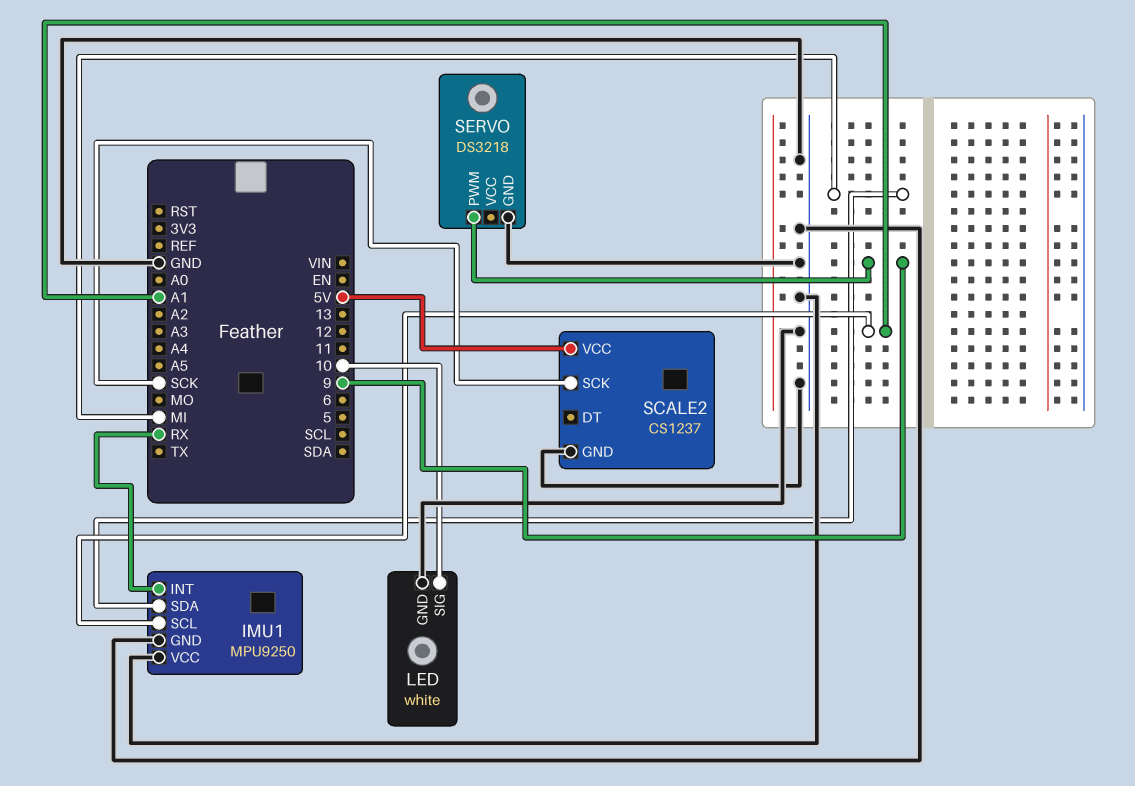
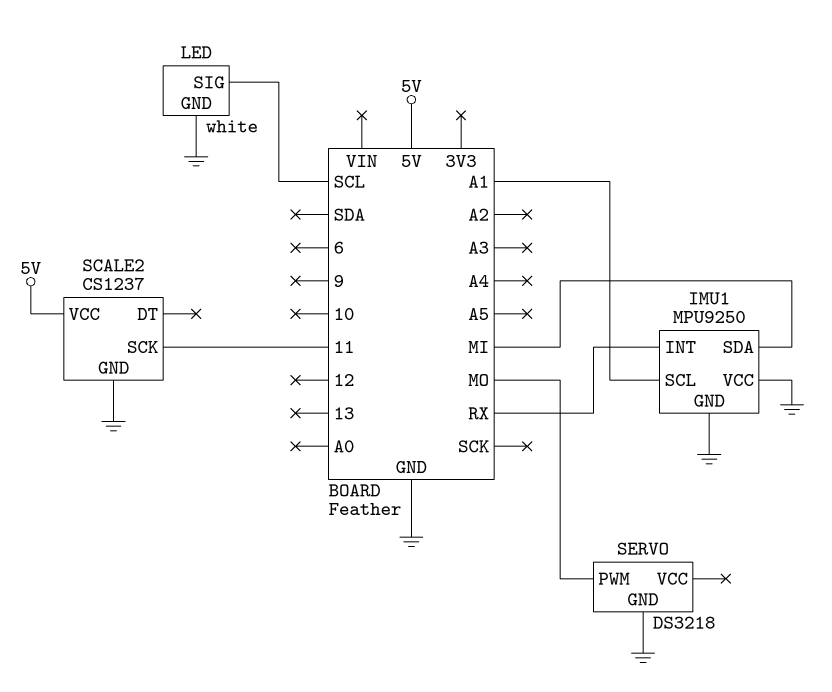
LED pin SIG: 10 -> SCL
SCALE2 pin SCK: SCK -> 11
SERVO pin PWM: 9 -> MO

